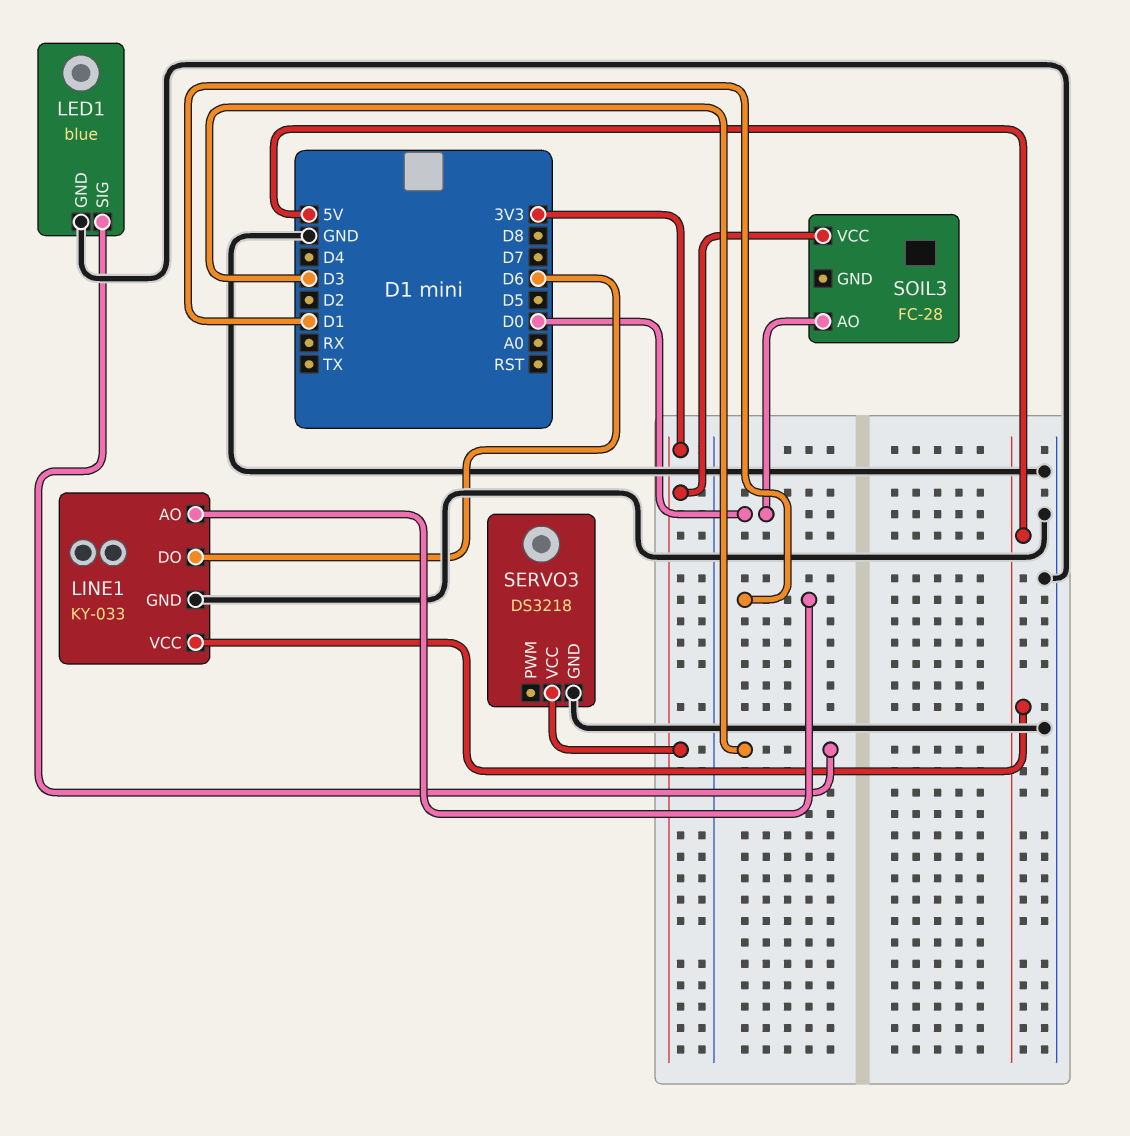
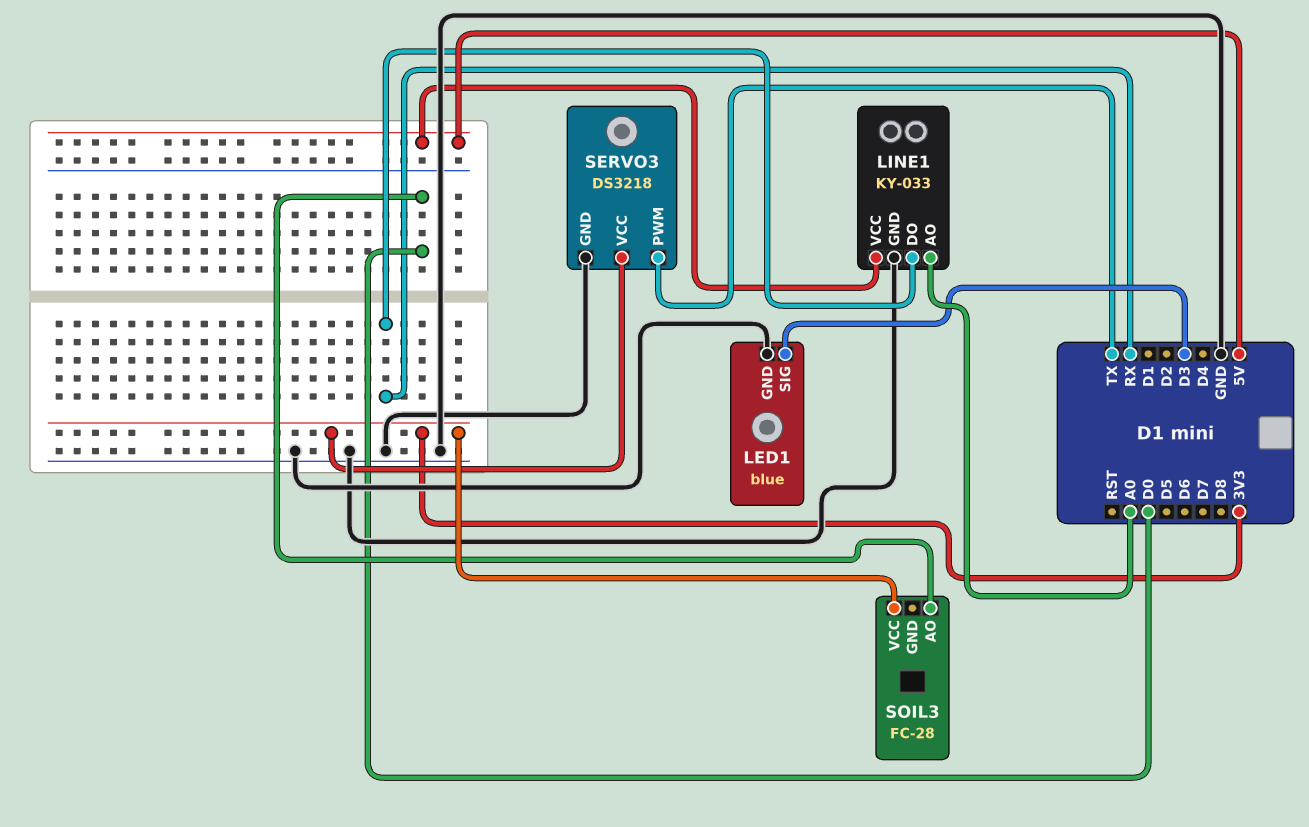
LINE1 pin AO: D1 -> A0
LINE1 pin DO: D6 -> RX
SERVO3 pin PWM: none -> TX

